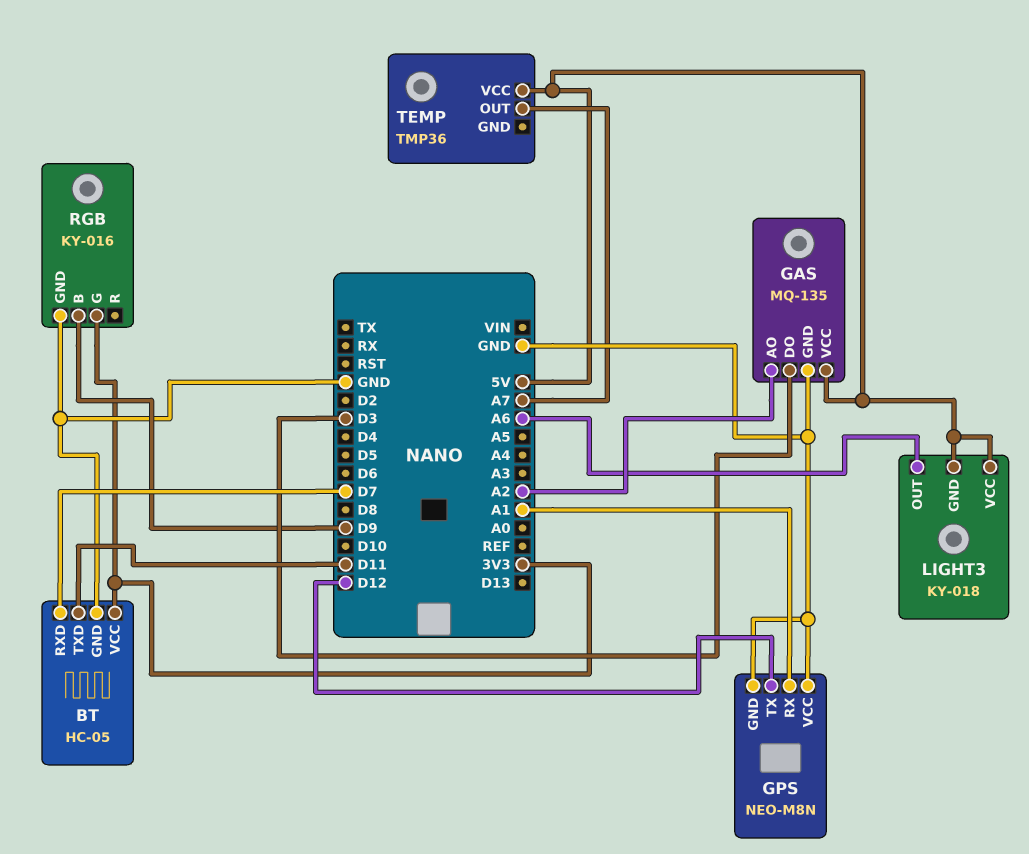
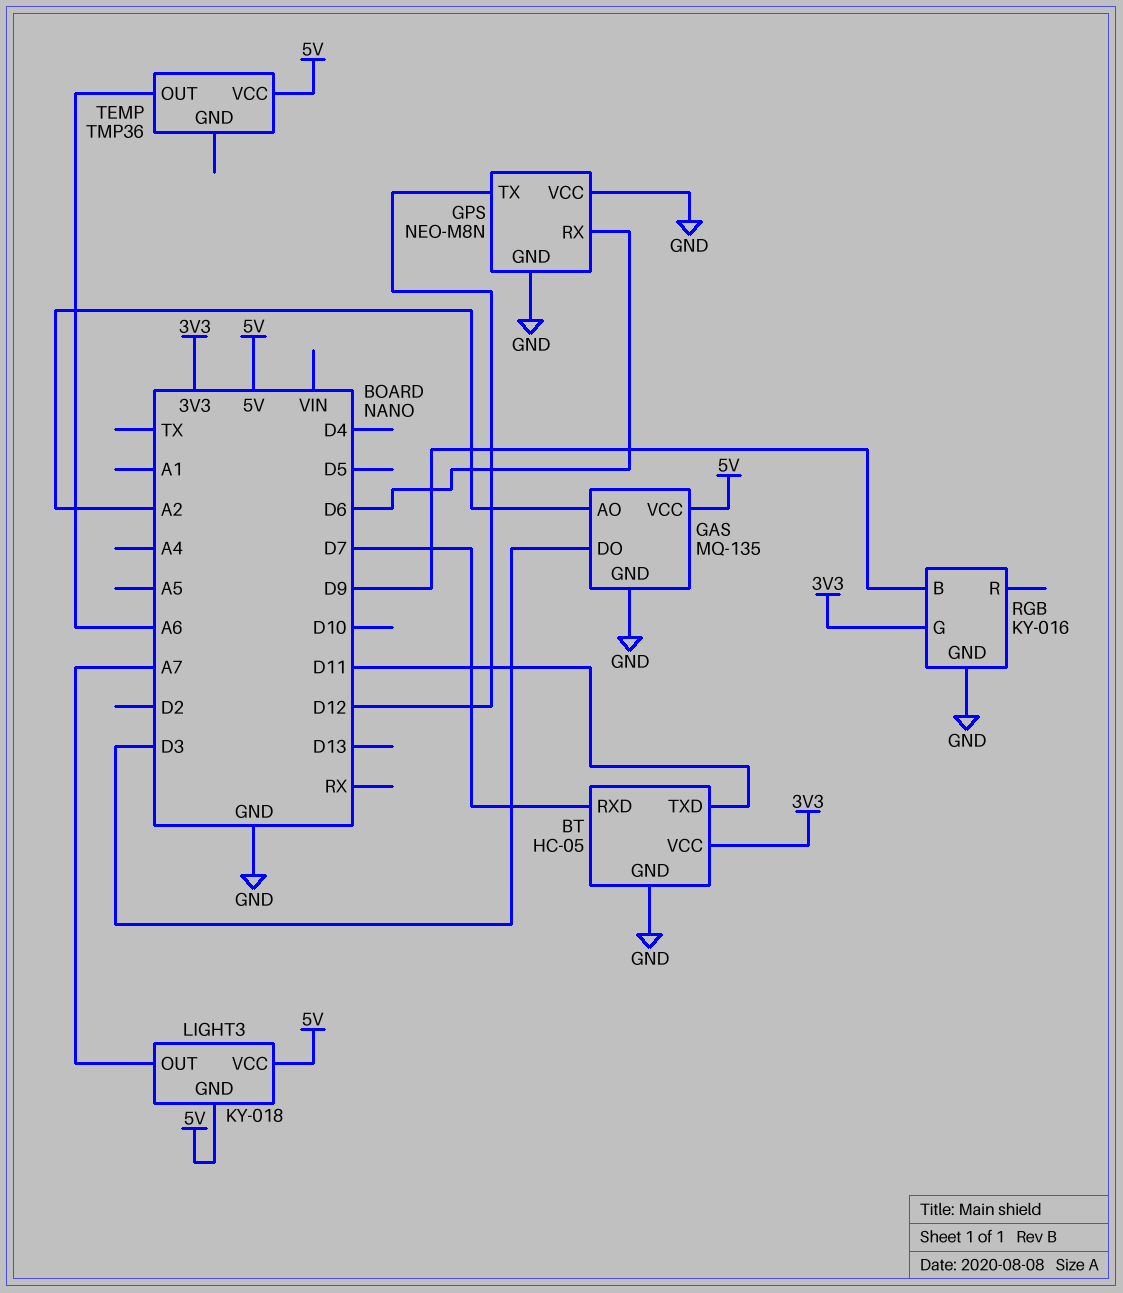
GPS pin RX: A1 -> D6
LIGHT3 pin OUT: A6 -> A7
TEMP pin OUT: A7 -> A6

